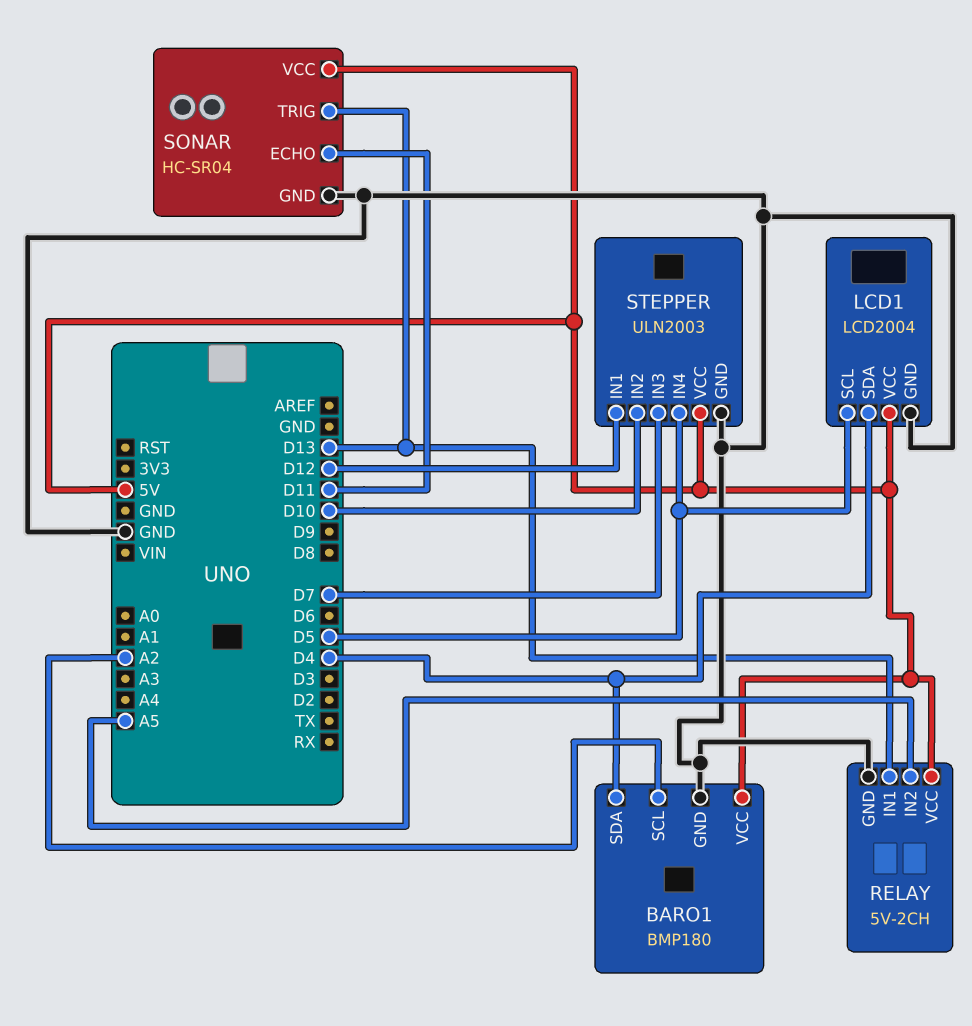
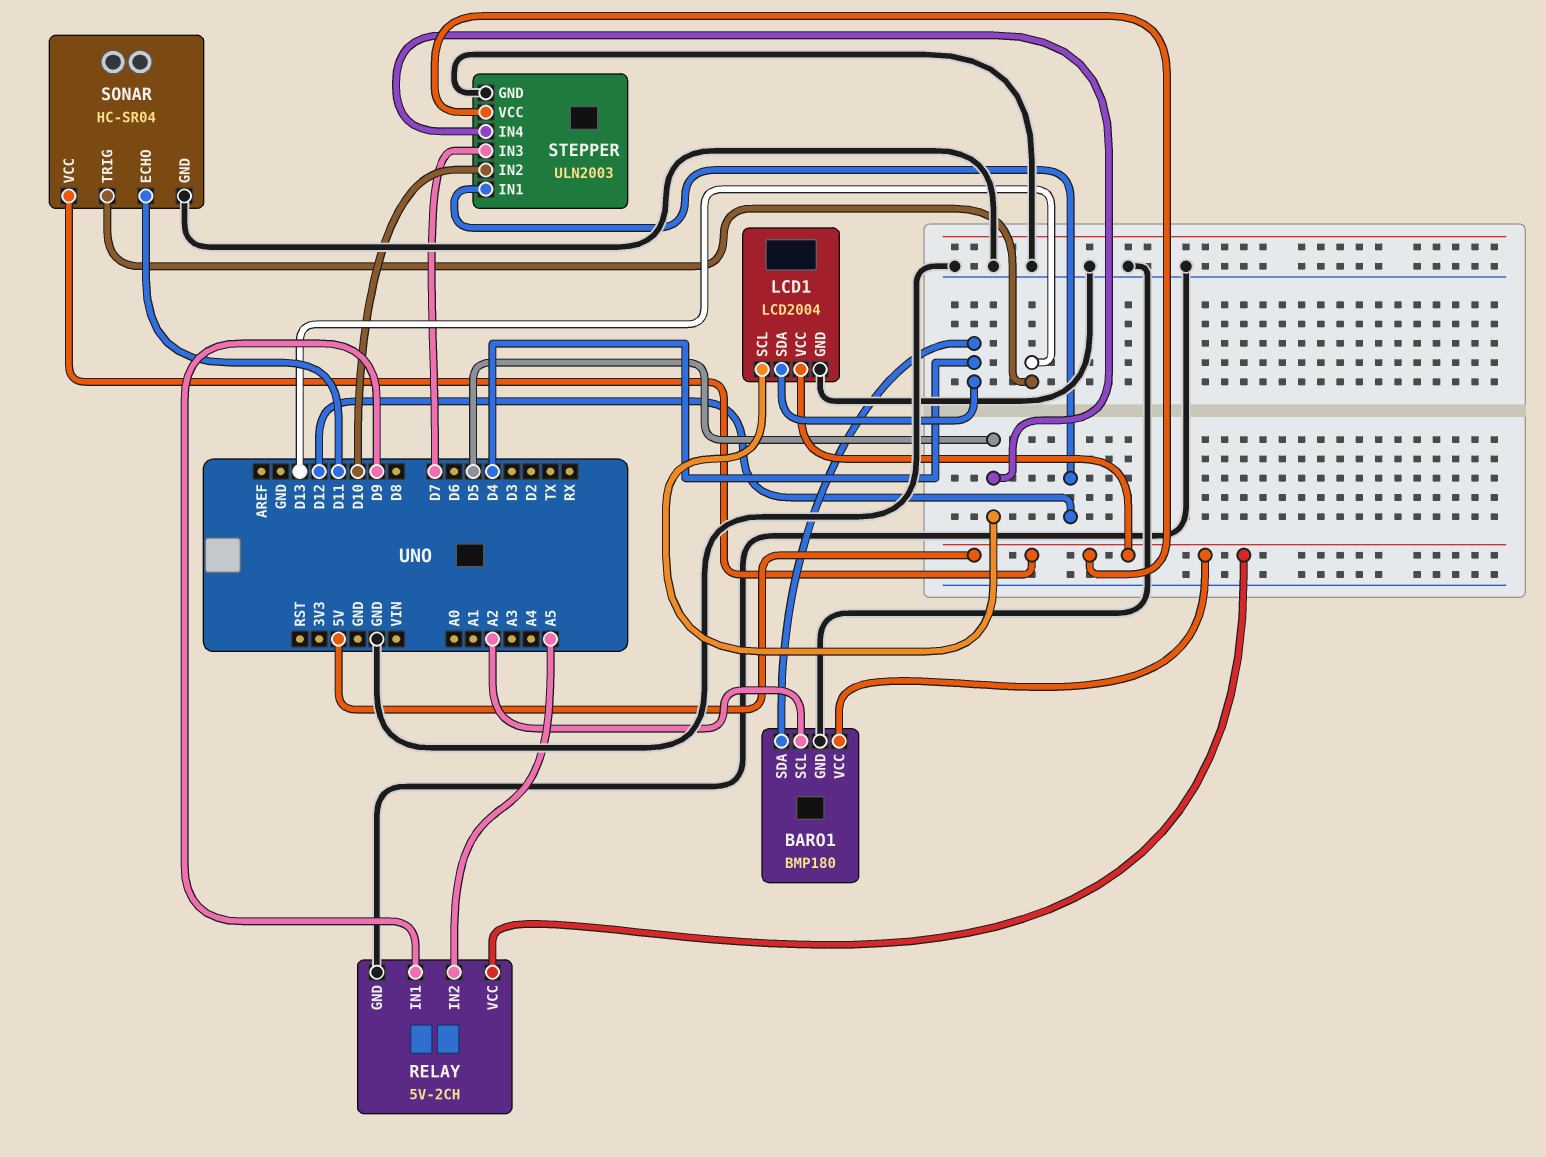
RELAY pin IN1: D13 -> D9

